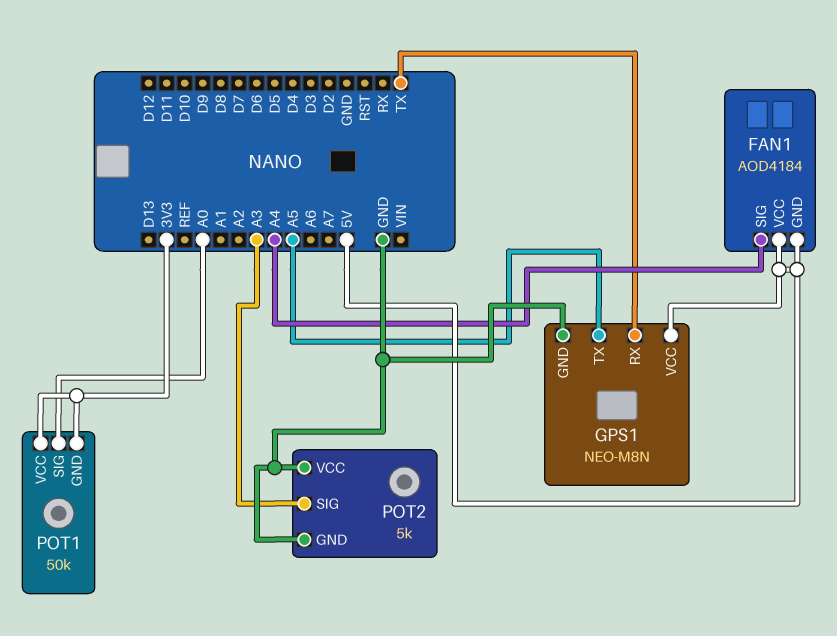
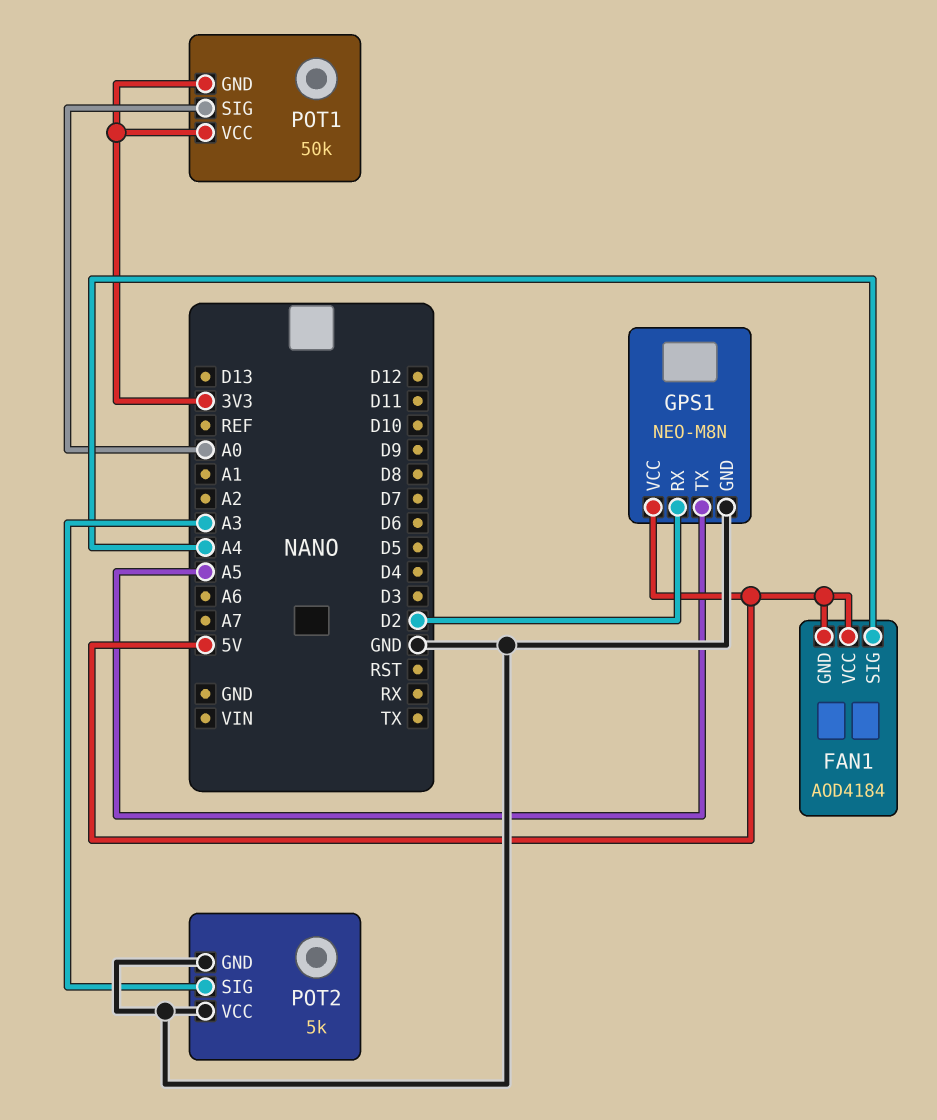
GPS1 pin RX: TX -> D2

